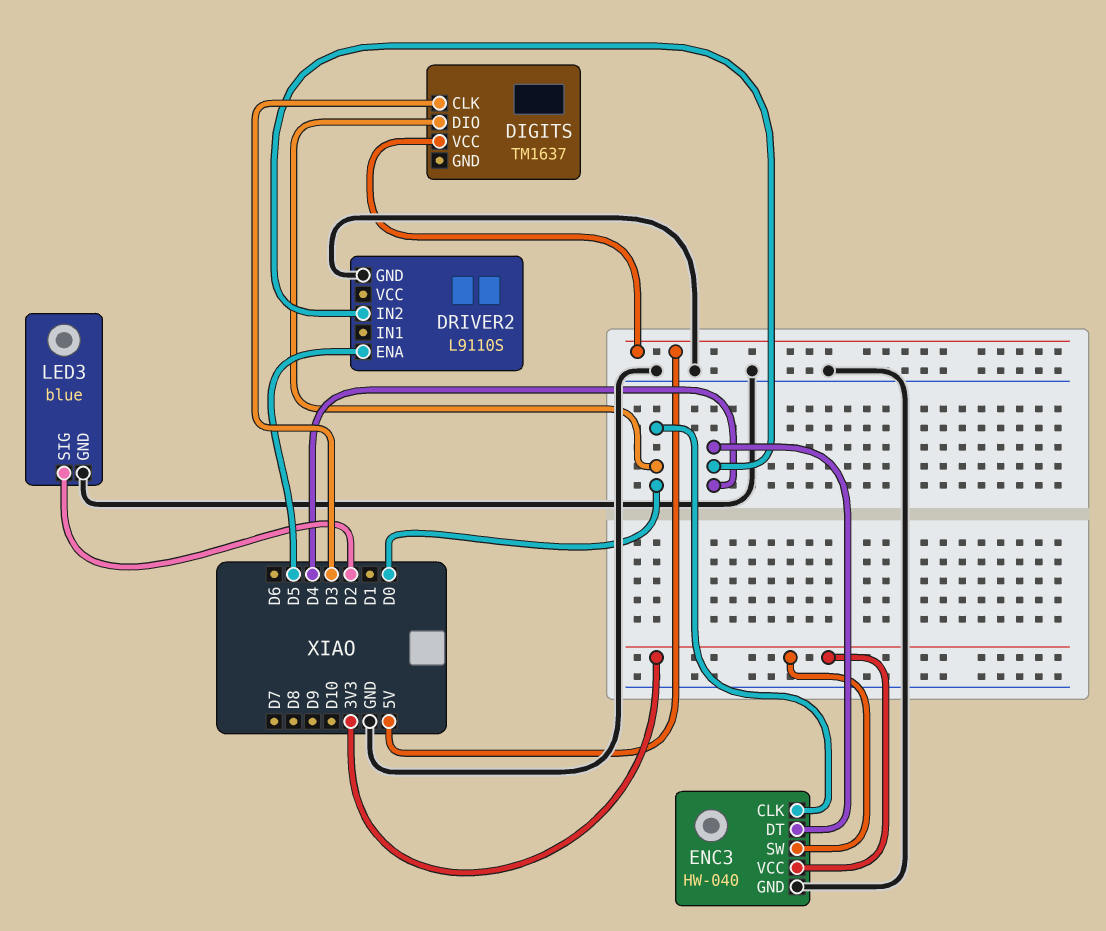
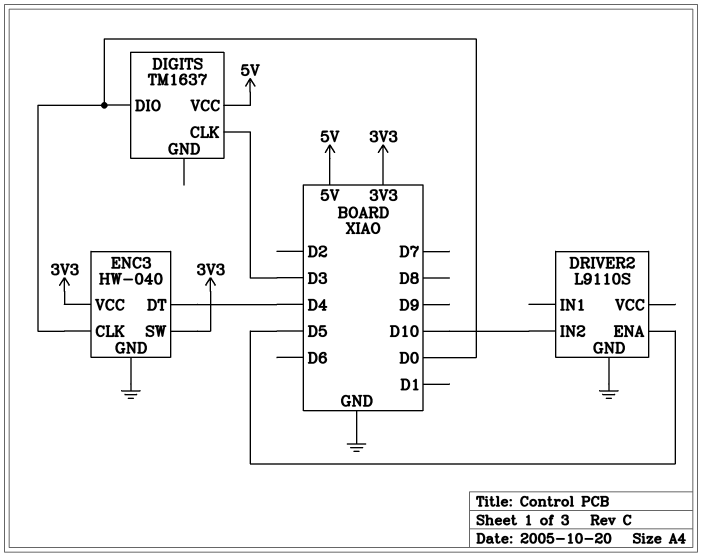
DRIVER2 pin IN2: D4 -> D10
LED3: blue -> none
LED3 pin GND: GND -> none
LED3 pin SIG: D2 -> none

